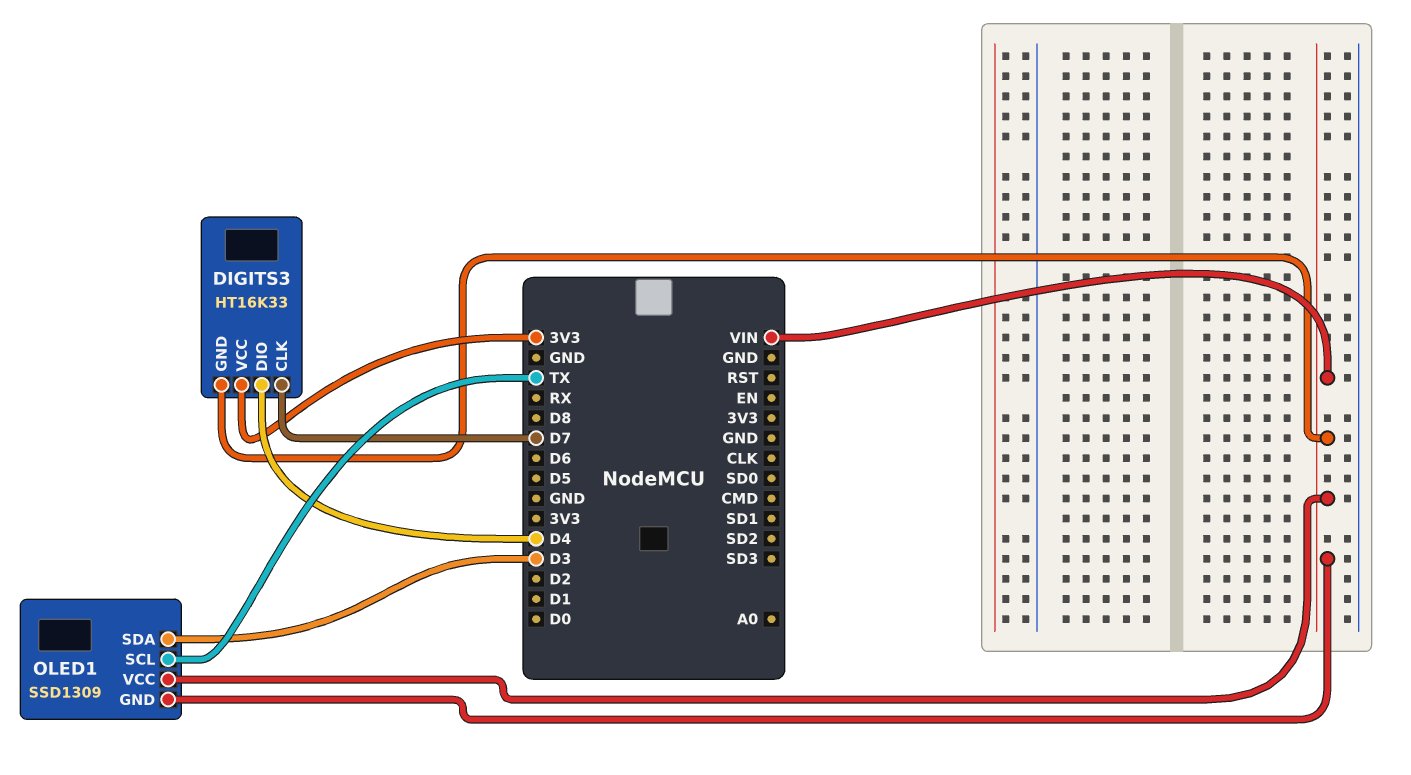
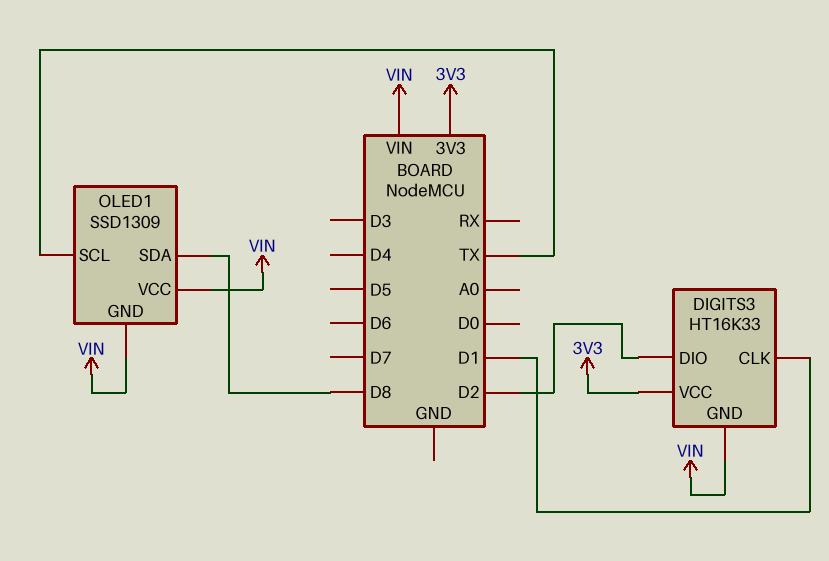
DIGITS3 pin CLK: D7 -> D1
DIGITS3 pin DIO: D4 -> D2
OLED1 pin SDA: D3 -> D8

